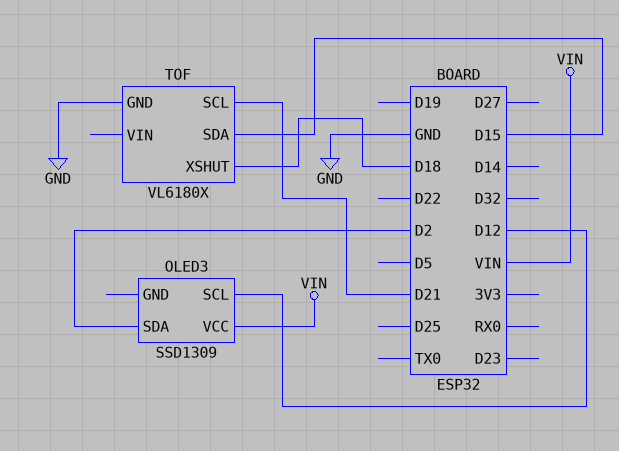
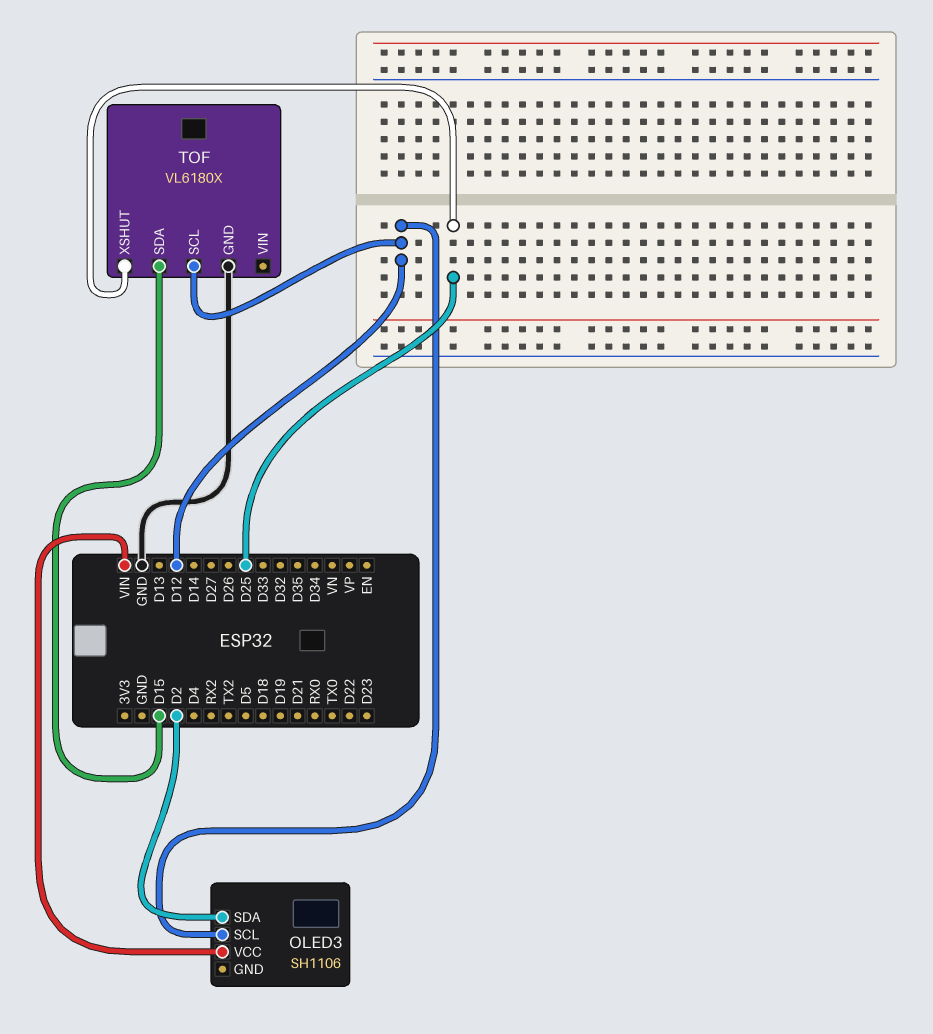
OLED3: SSD1309 -> SH1106
TOF pin SCL: D21 -> D12
TOF pin XSHUT: D18 -> D25

